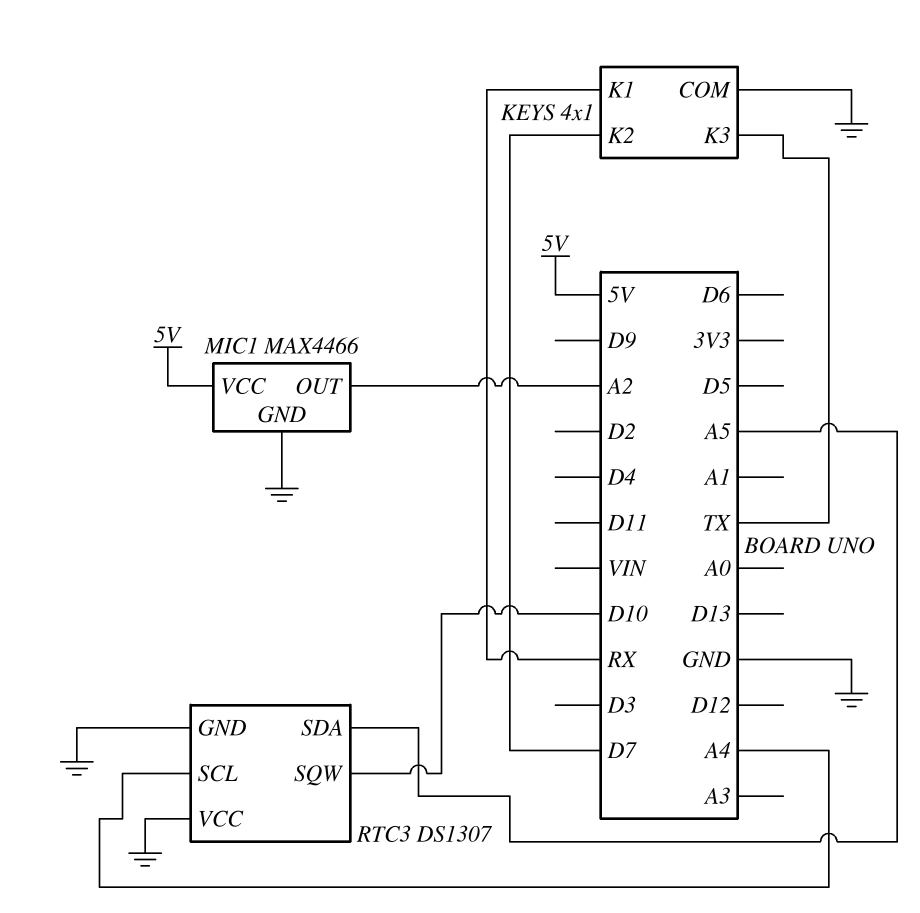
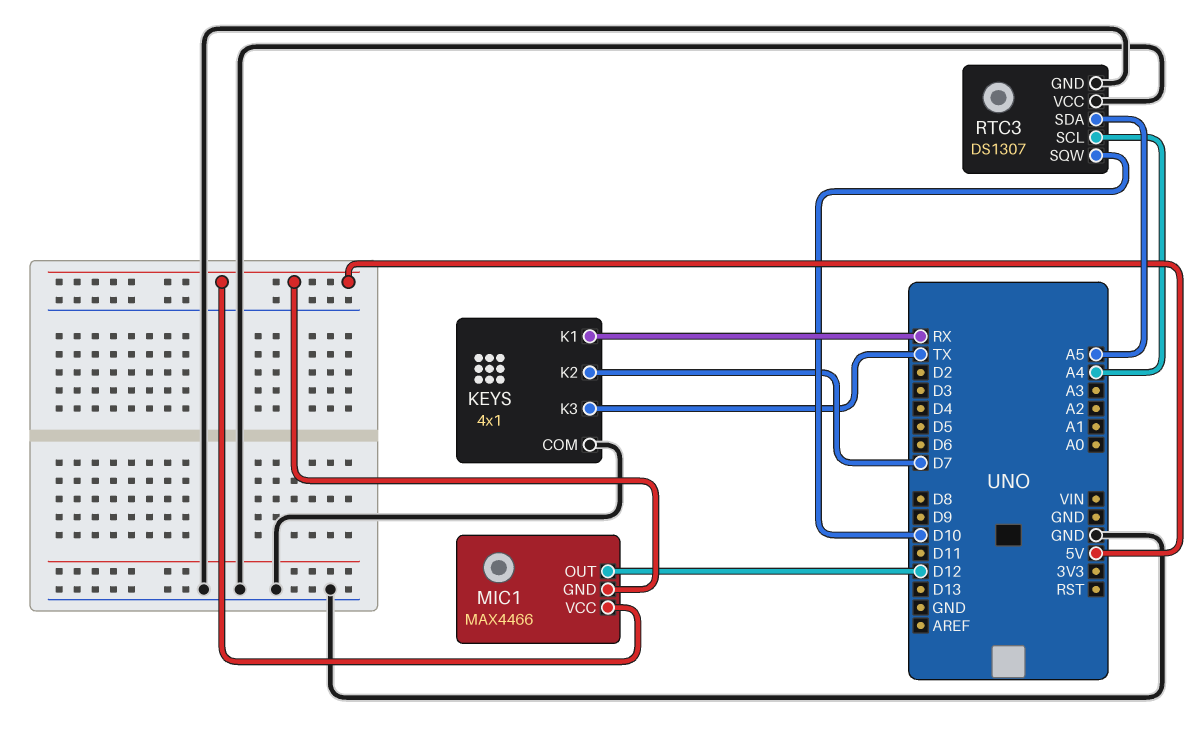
MIC1 pin GND: GND -> 5V
MIC1 pin OUT: A2 -> D12

